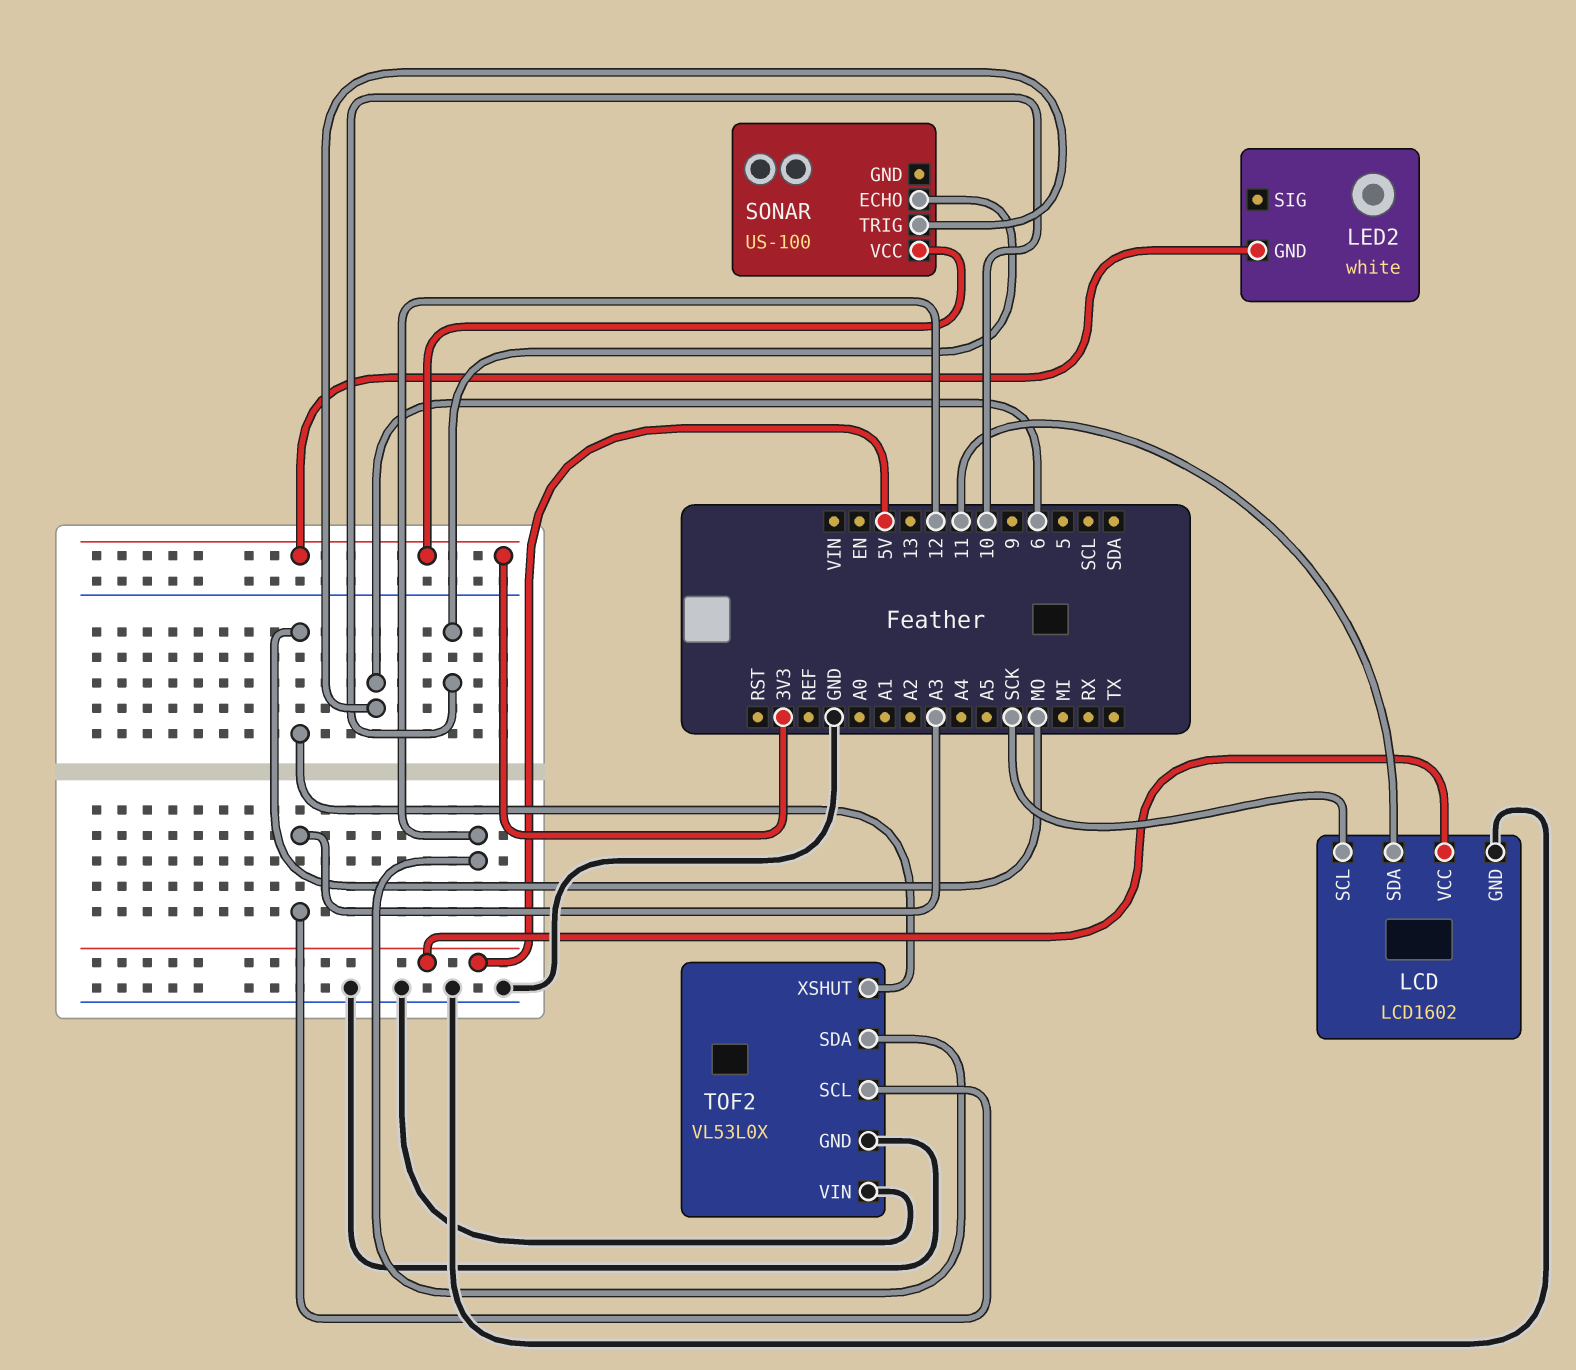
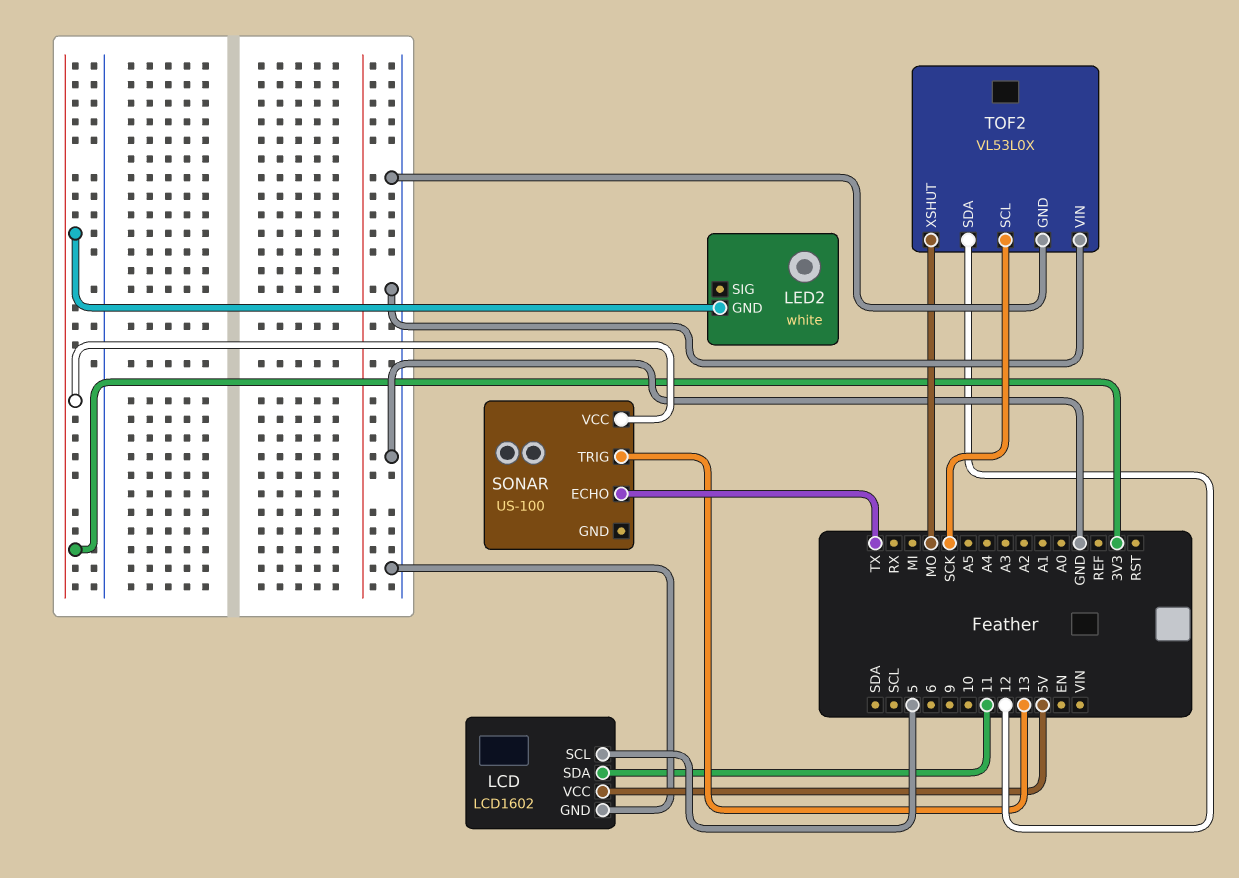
LCD pin SCL: SCK -> 5
SONAR pin ECHO: 10 -> TX
SONAR pin TRIG: 6 -> 13
TOF2 pin SCL: A3 -> SCK

